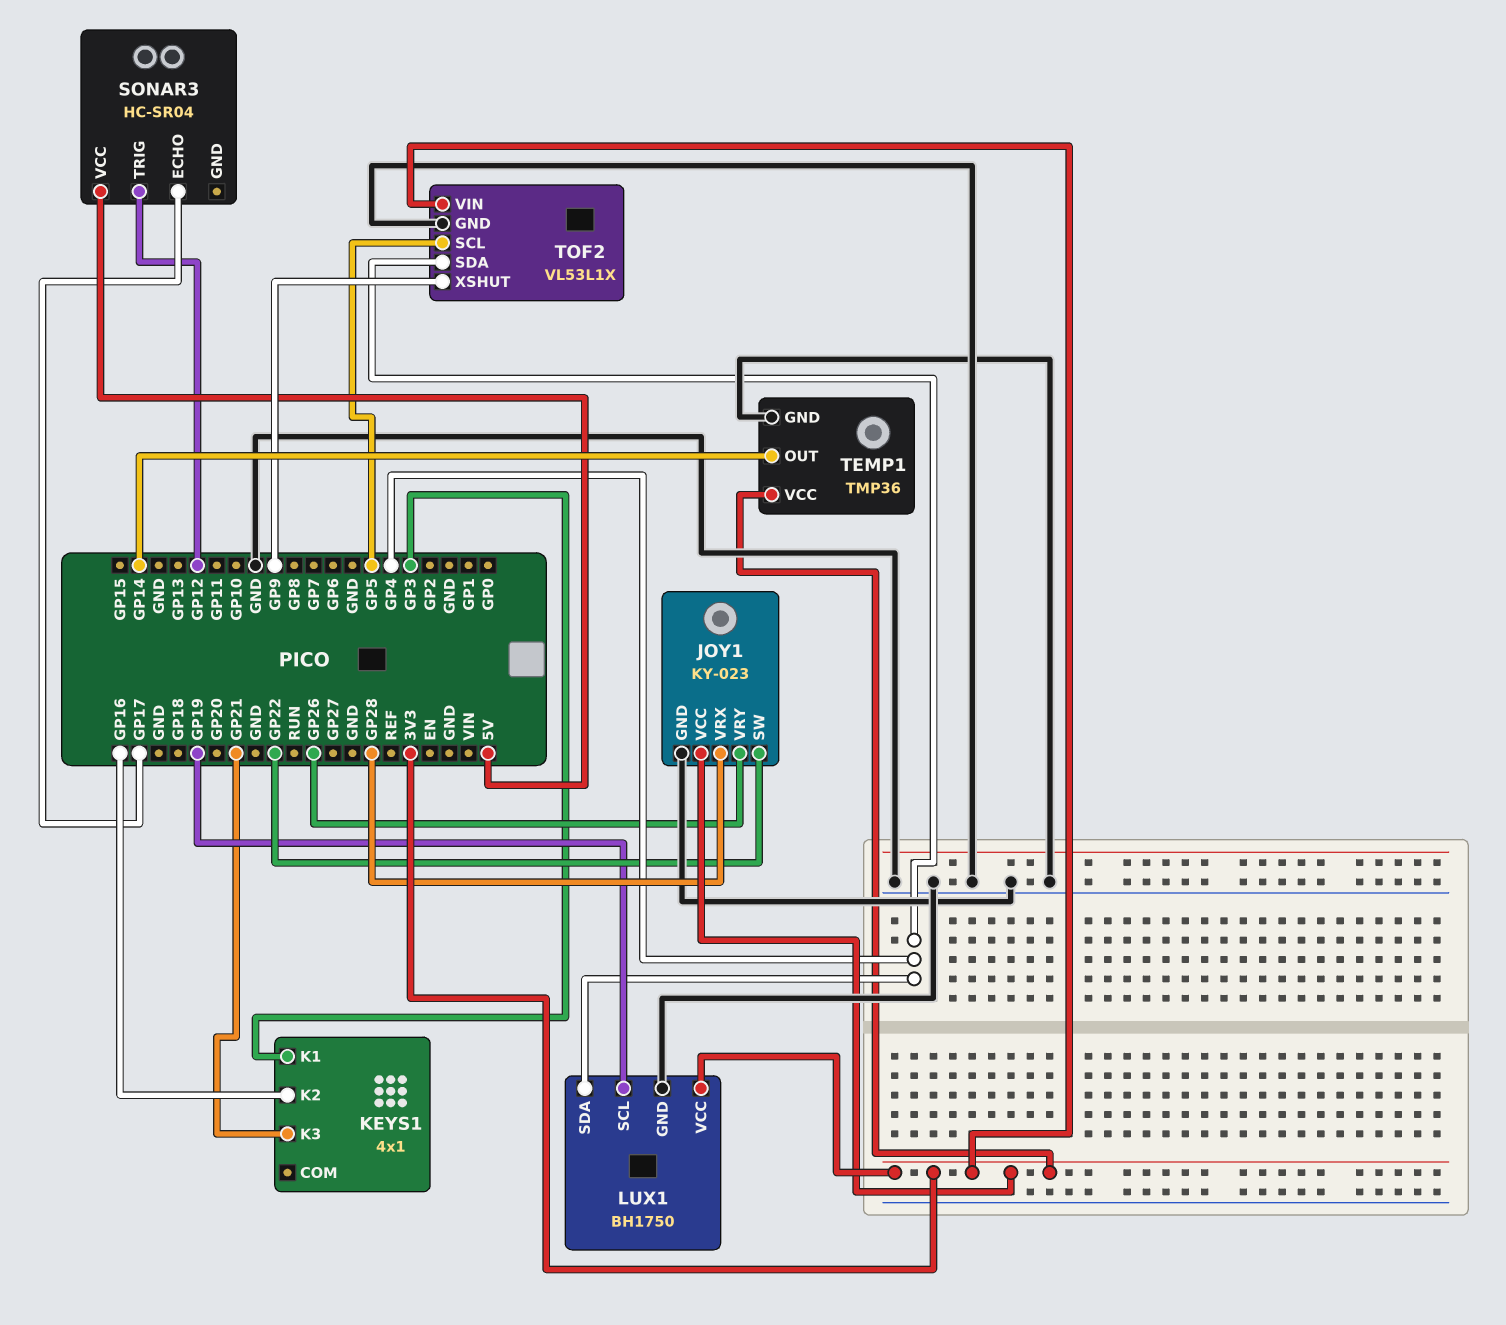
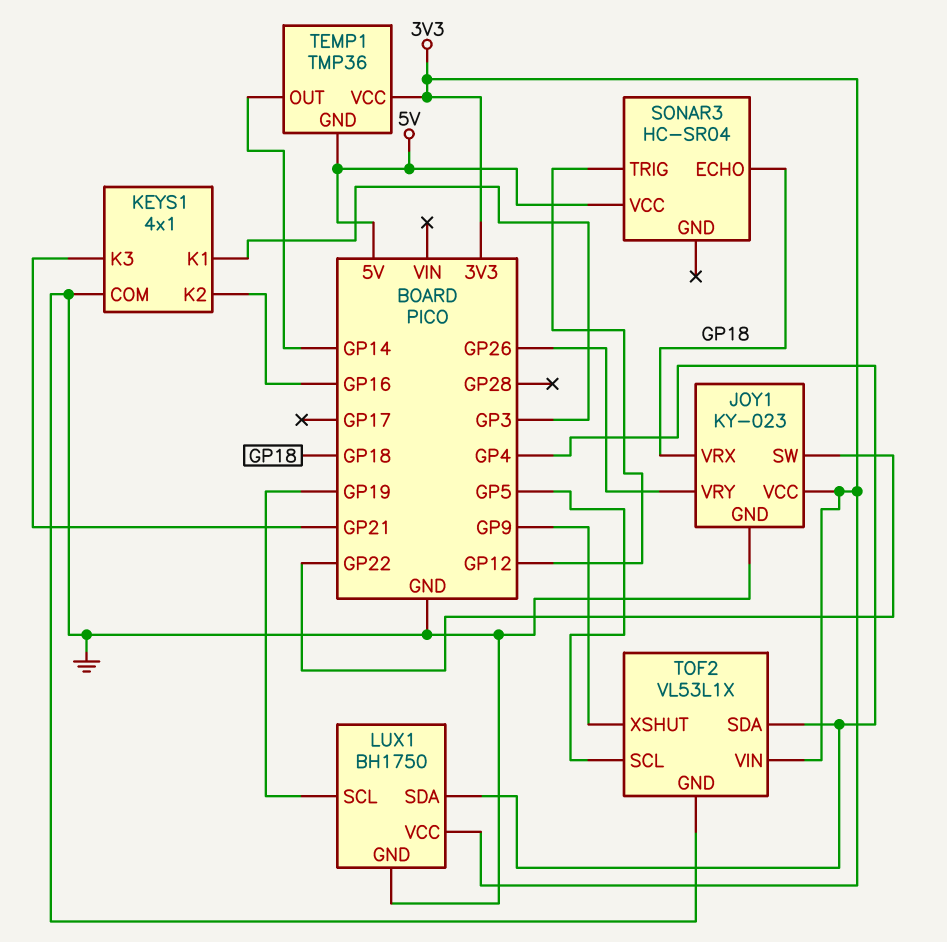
JOY1 pin VRX: GP28 -> GP18
KEYS1 pin COM: none -> GND
SONAR3 pin ECHO: GP17 -> GP18
TEMP1 pin GND: GND -> 5V

